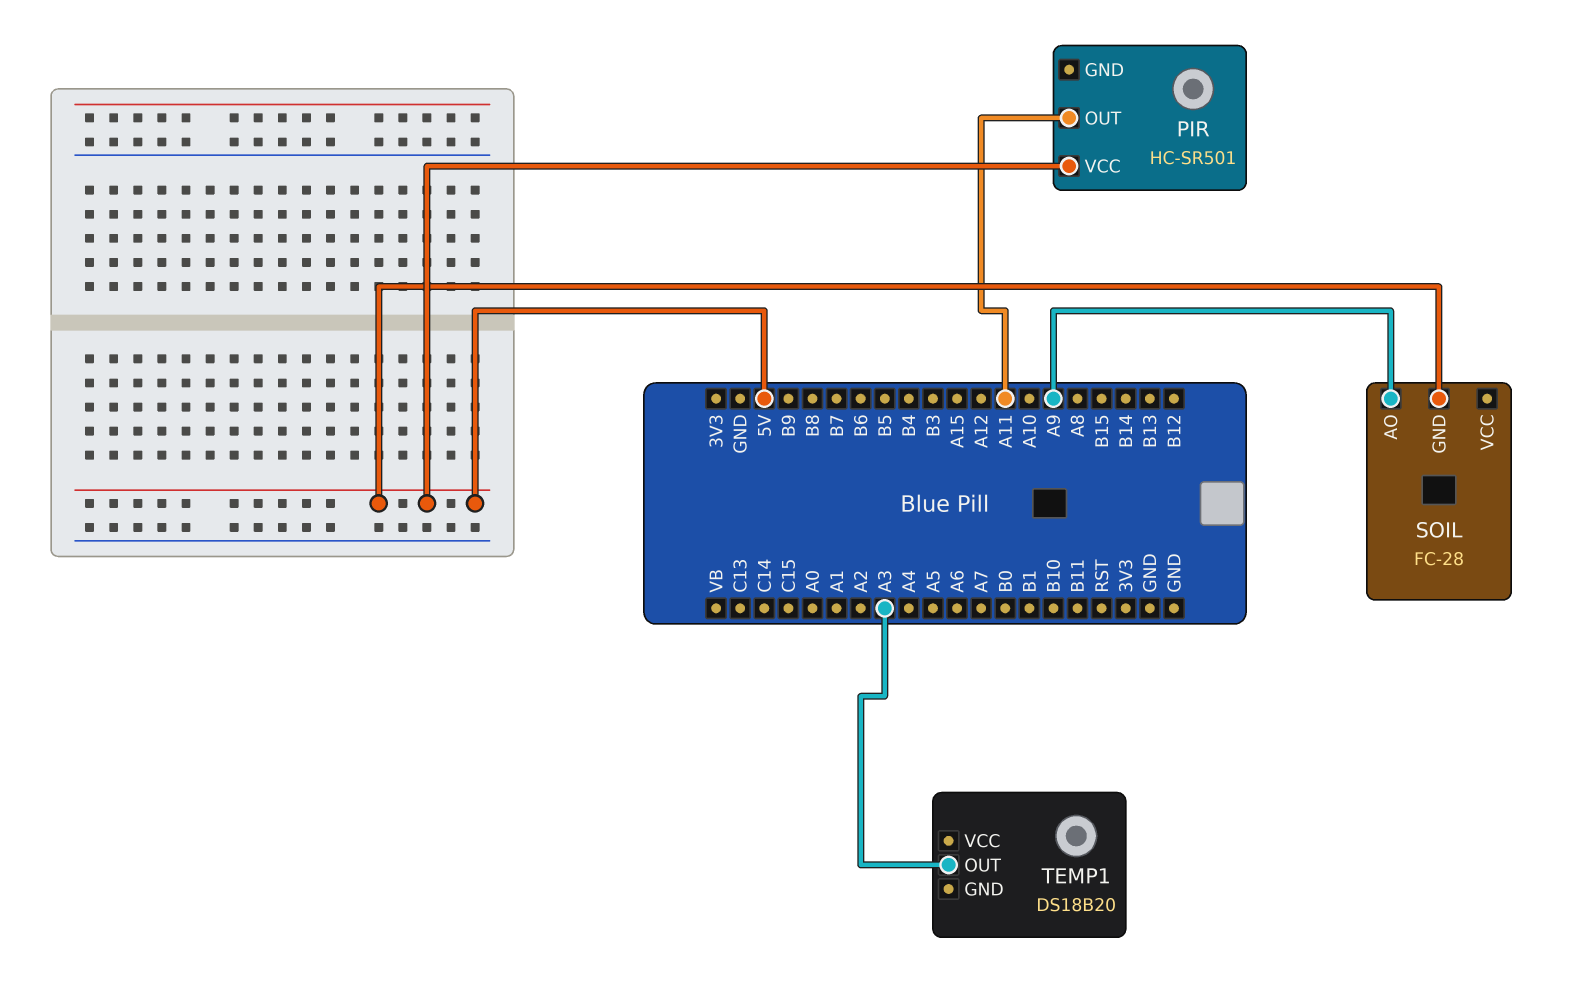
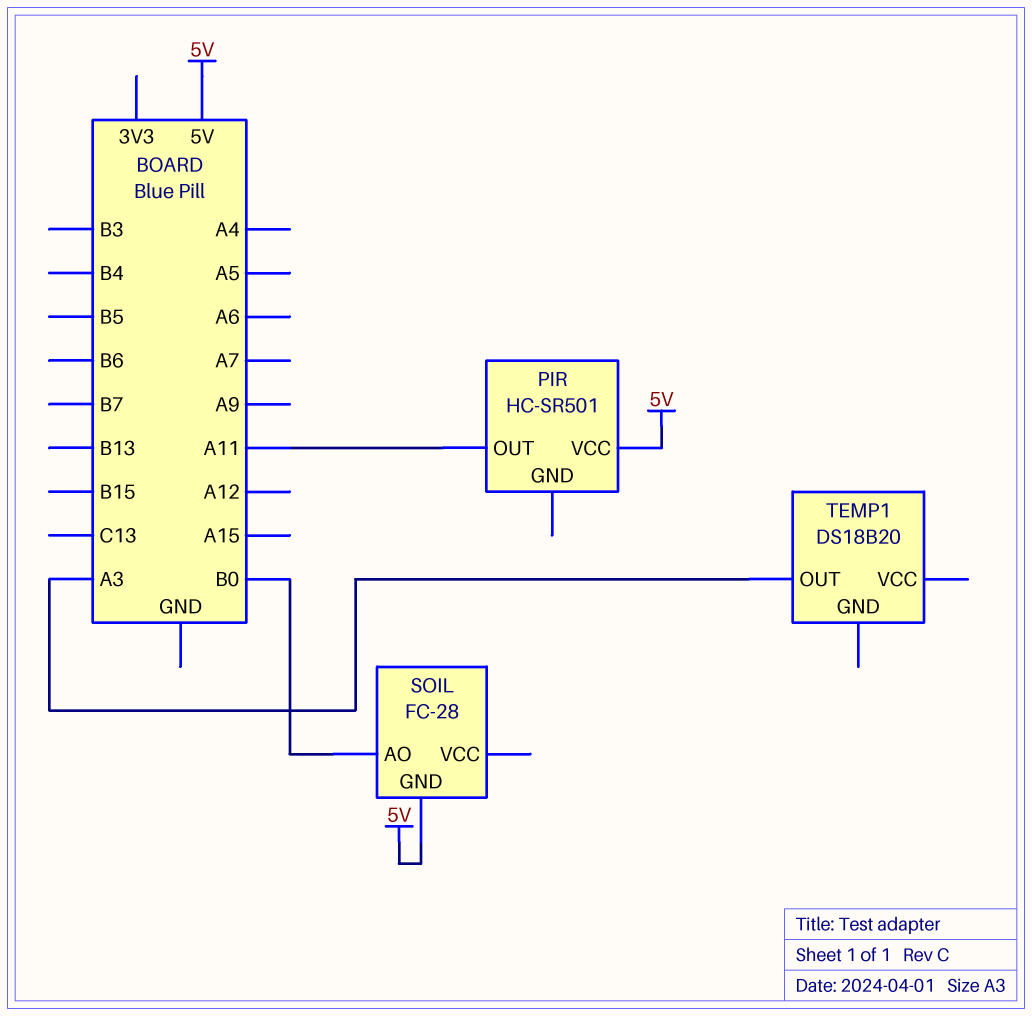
SOIL pin AO: A9 -> B0

